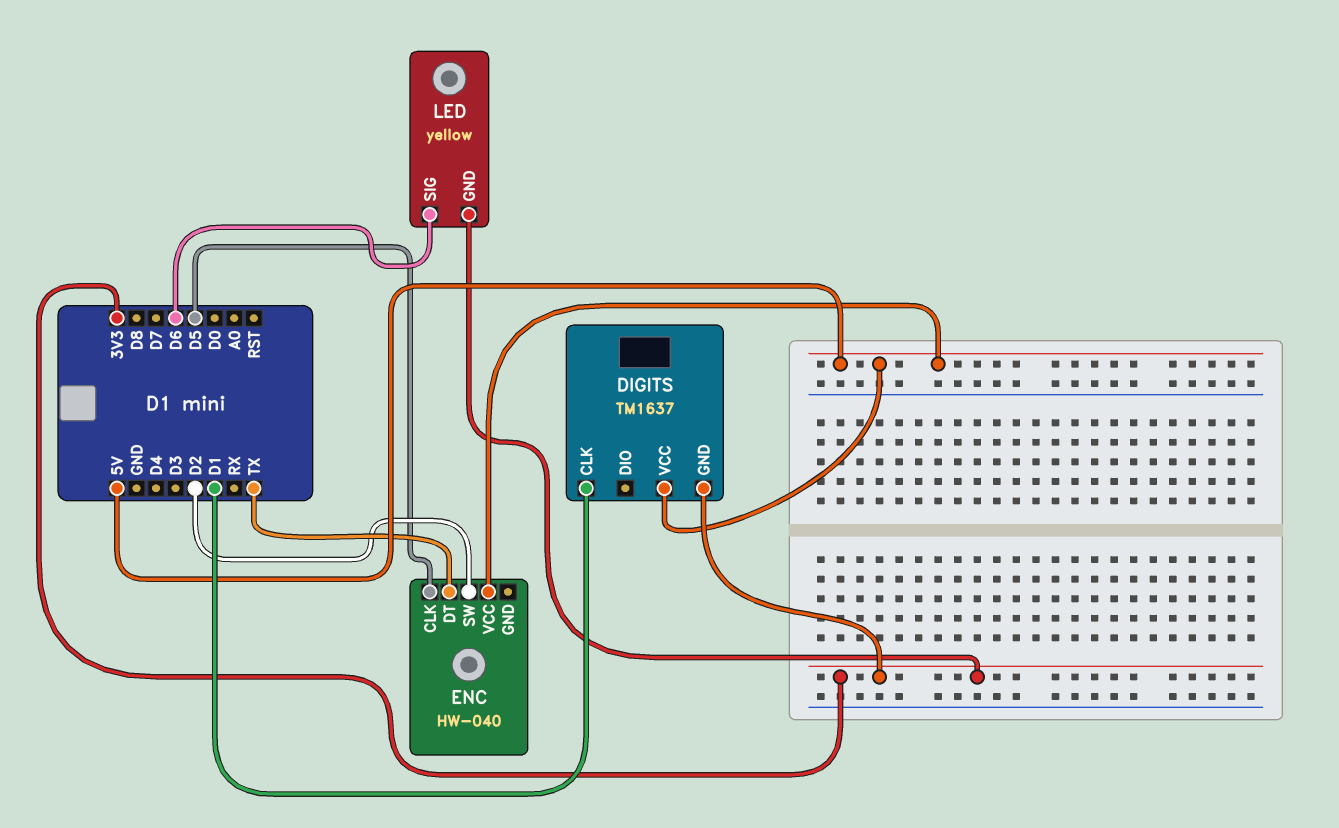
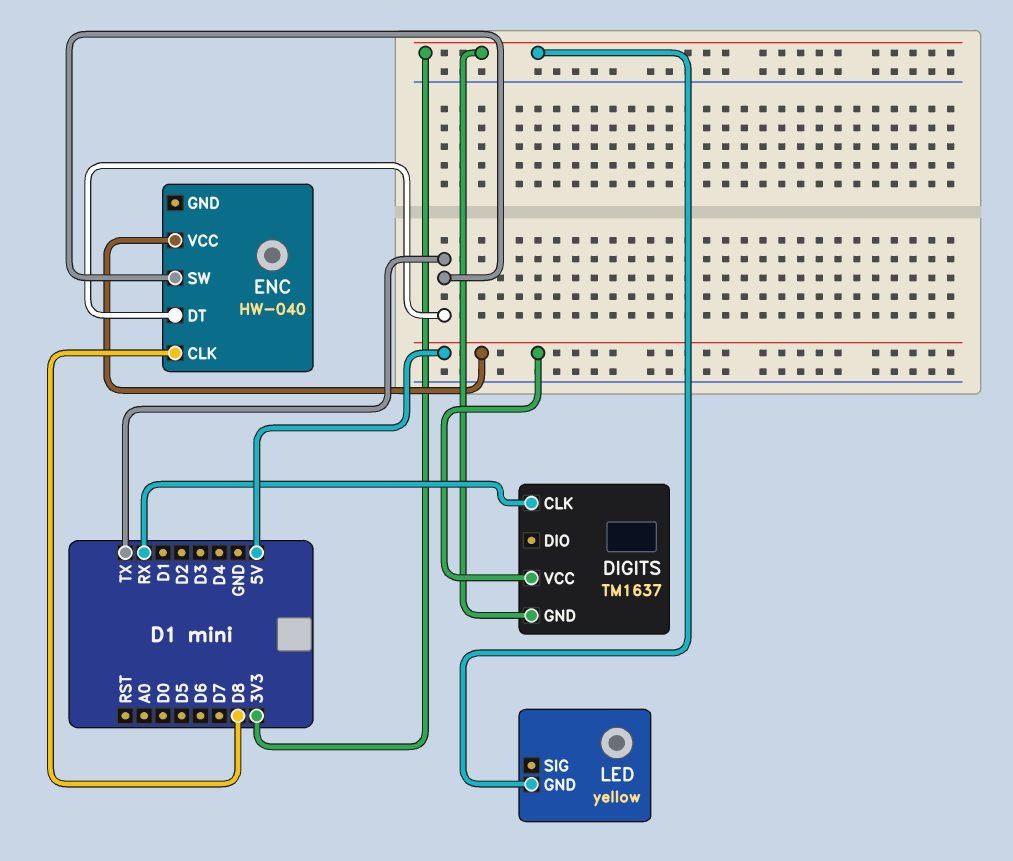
DIGITS pin CLK: D1 -> RX
ENC pin CLK: D5 -> D8
ENC pin SW: D2 -> TX
LED pin SIG: D6 -> none

